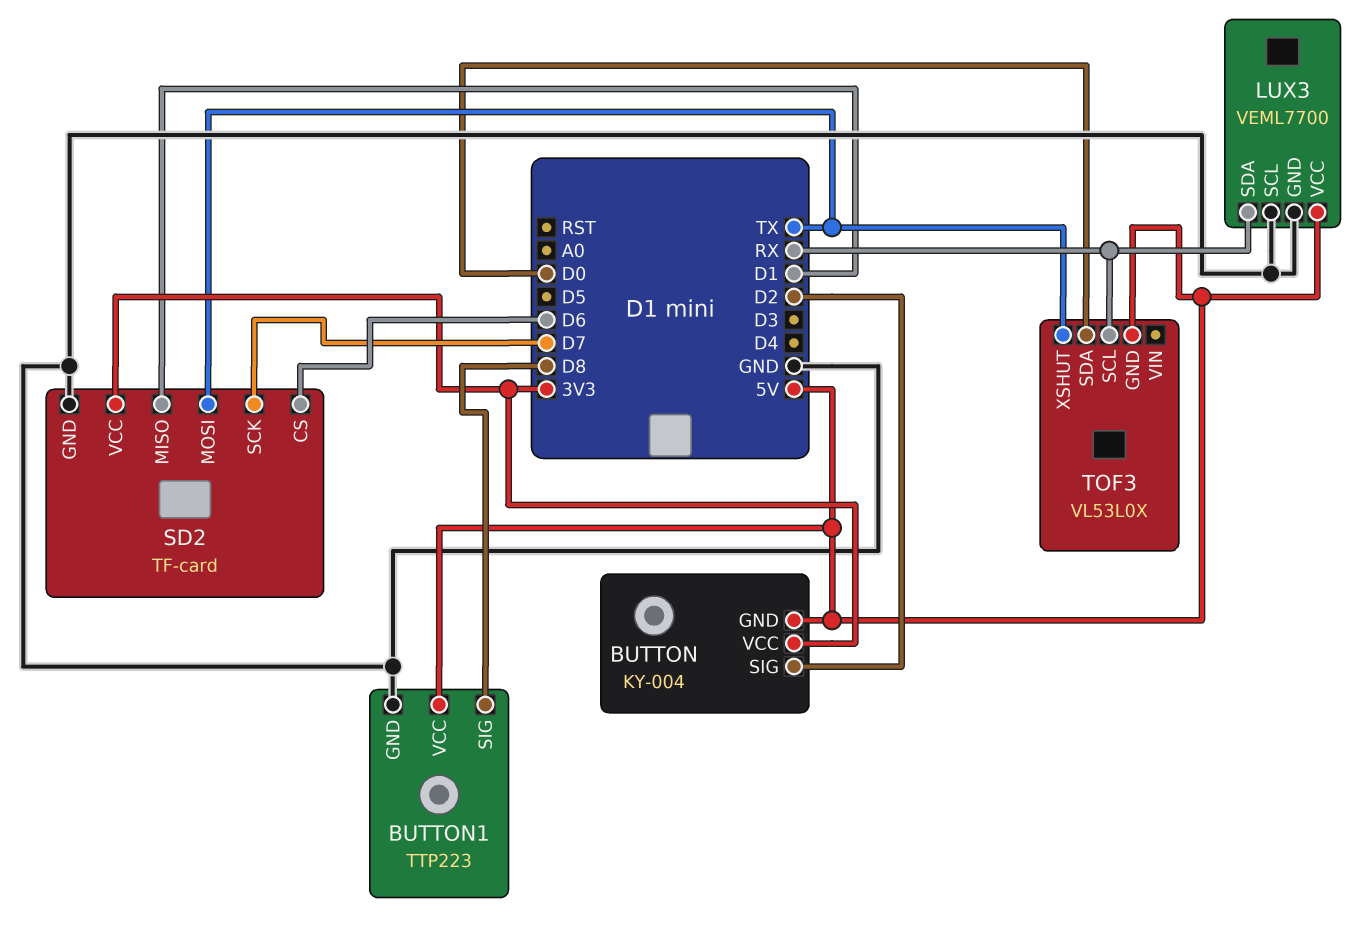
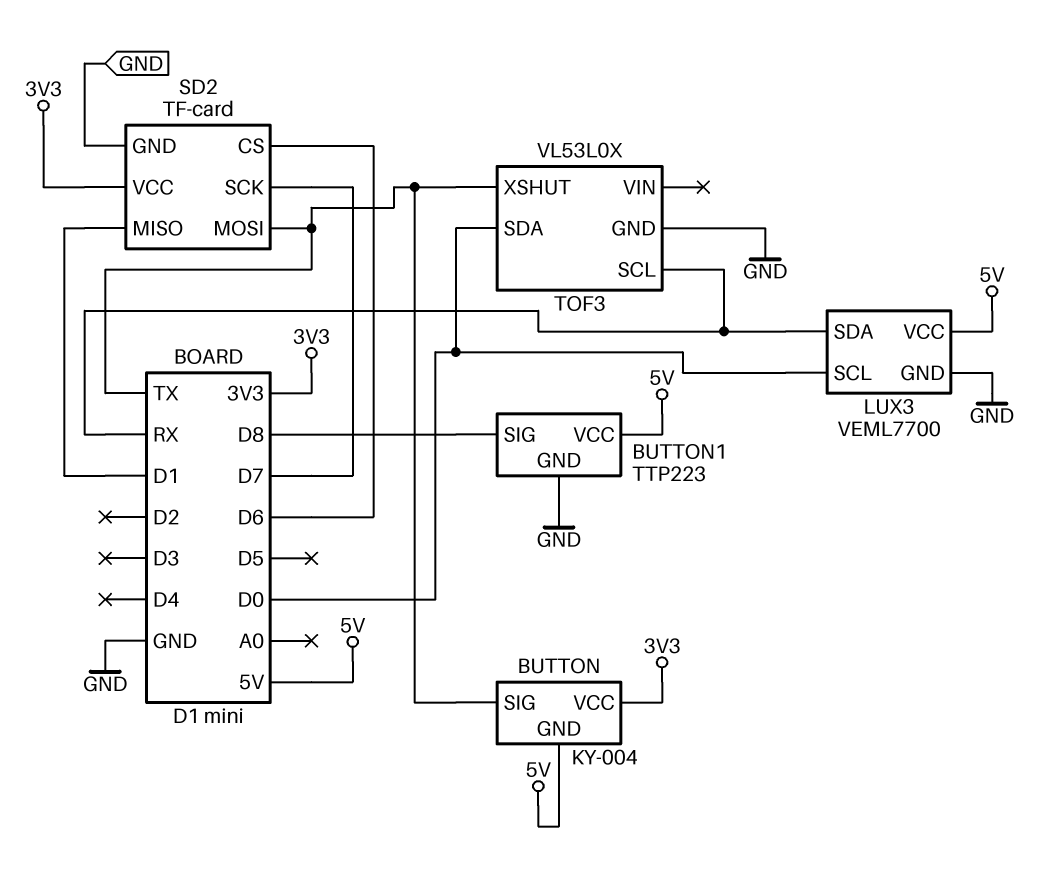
BUTTON pin SIG: D2 -> TX
LUX3 pin SCL: GND -> D0
TOF3 pin GND: 5V -> GND

